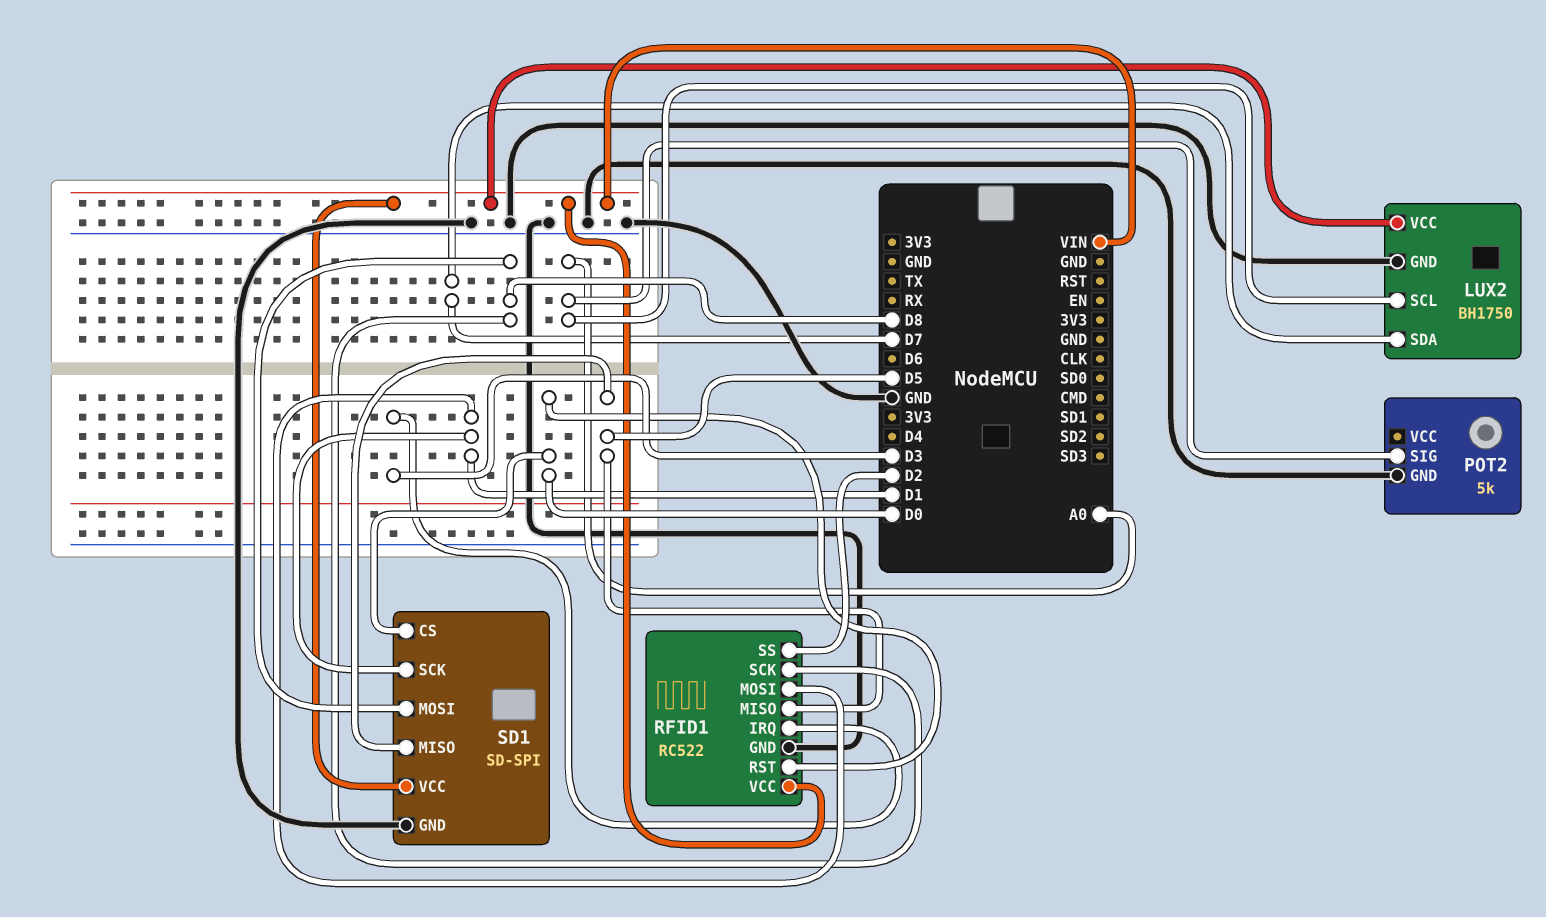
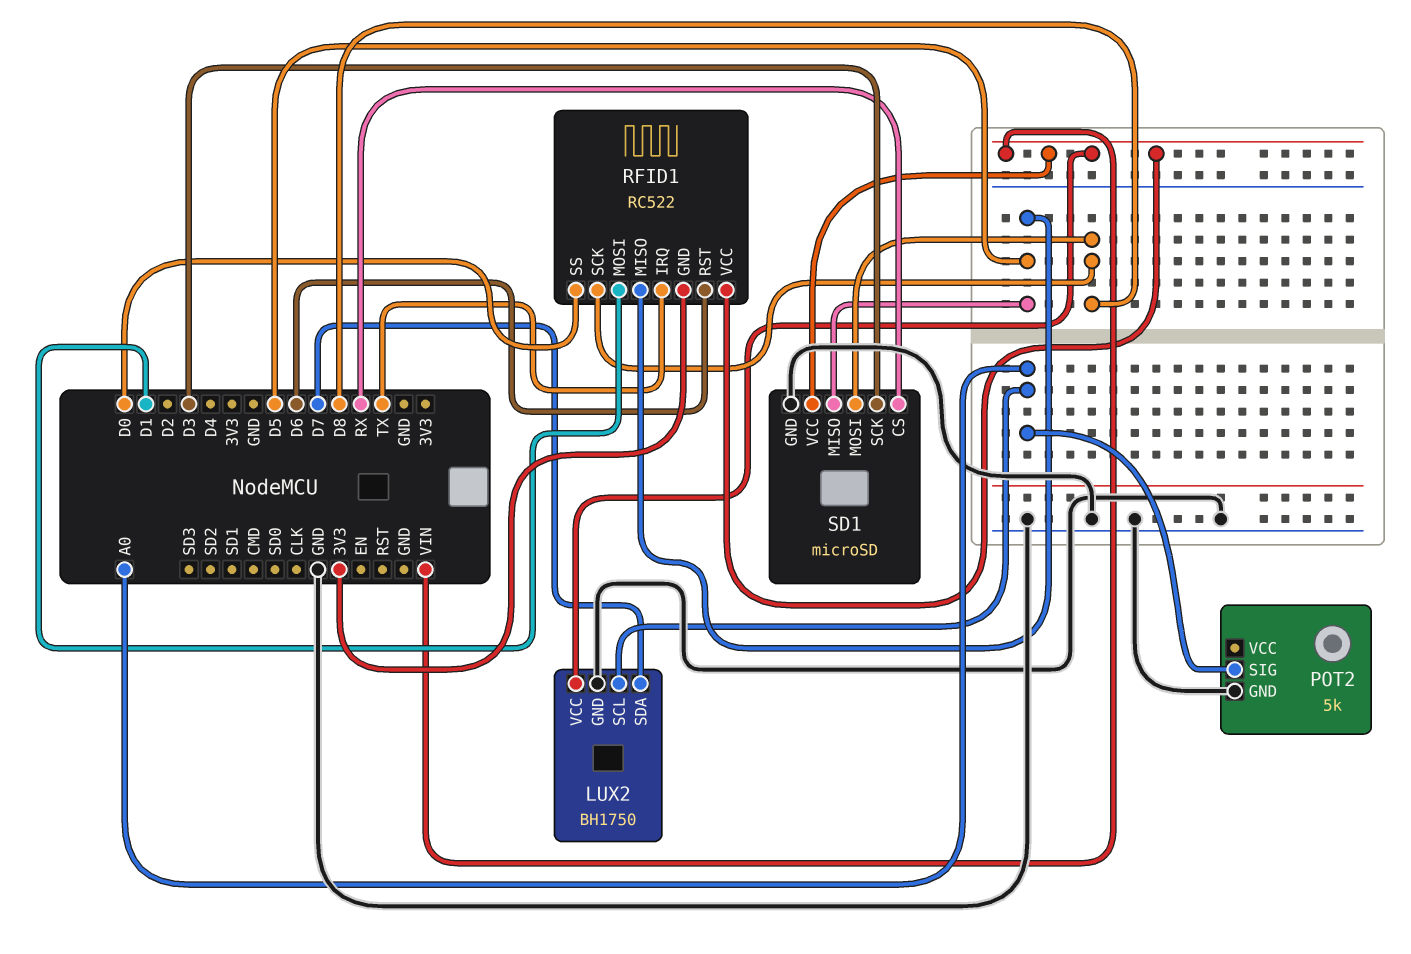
RFID1 pin GND: GND -> 3V3
RFID1 pin IRQ: D3 -> TX
RFID1 pin RST: D0 -> D6
RFID1 pin SS: D2 -> D0
SD1: SD-SPI -> microSD
SD1 pin CS: D0 -> RX
SD1 pin SCK: D1 -> D3

